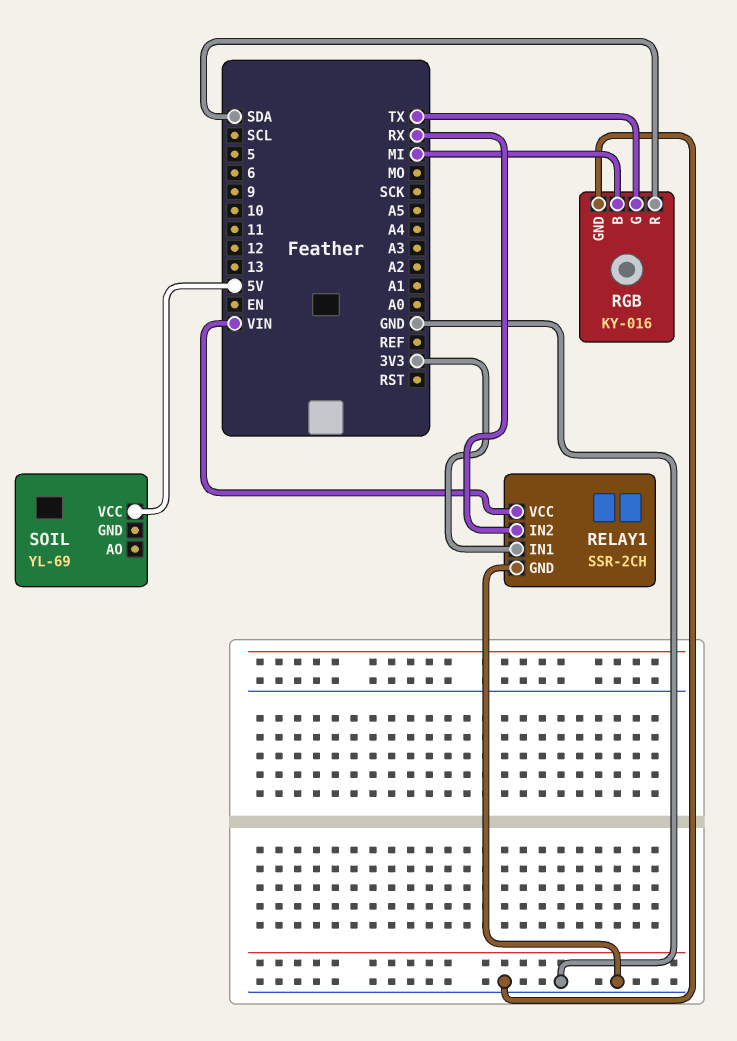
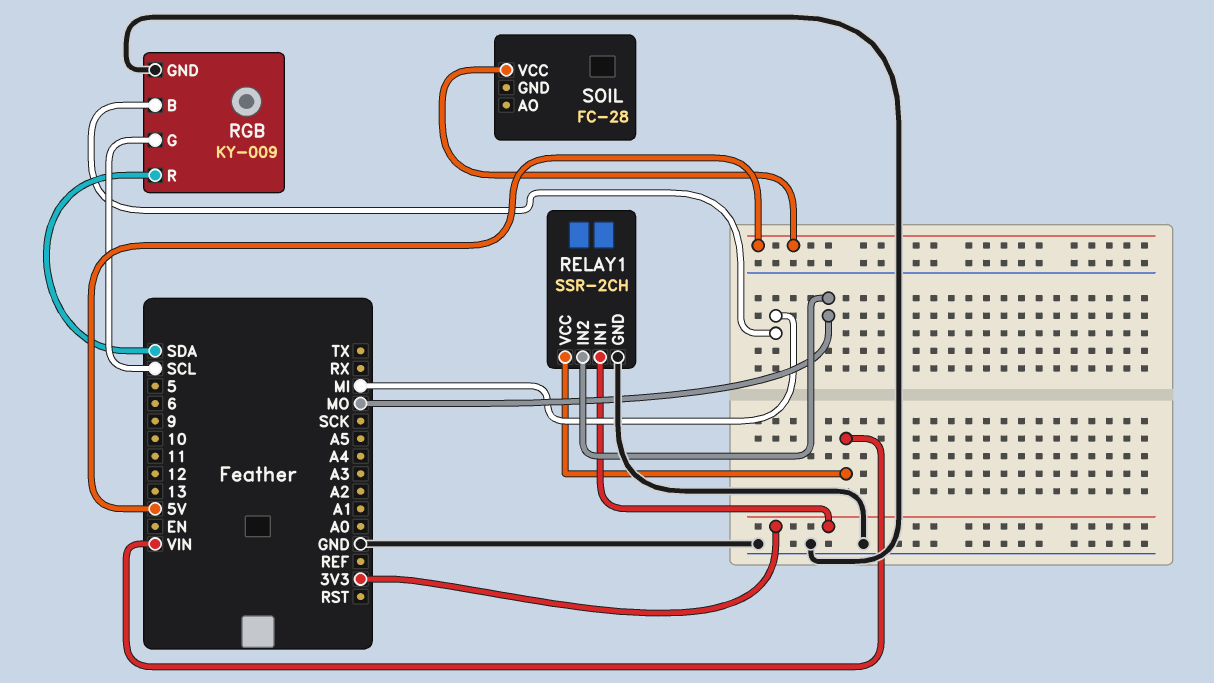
RELAY1 pin IN2: RX -> MO
RGB: KY-016 -> KY-009
RGB pin G: TX -> SCL
SOIL: YL-69 -> FC-28

